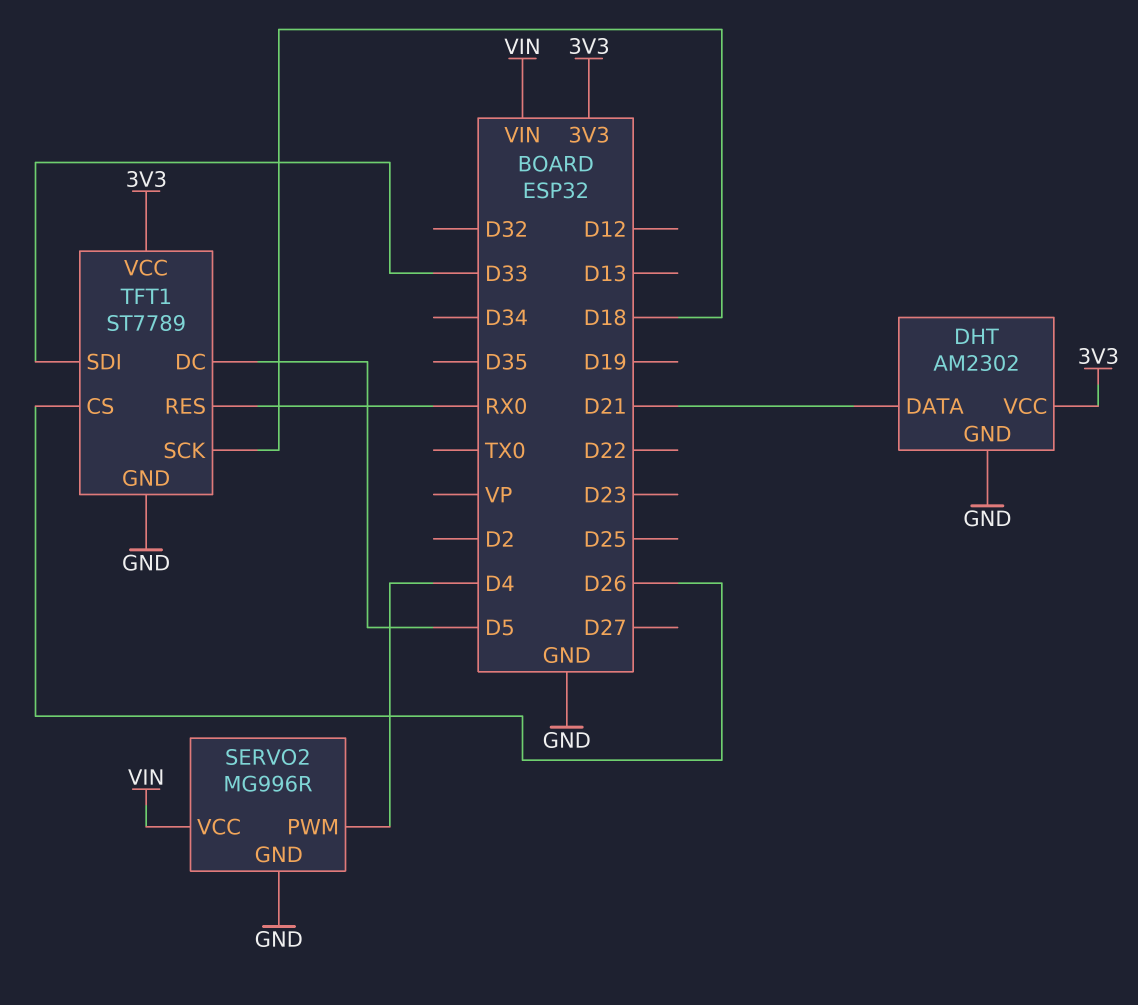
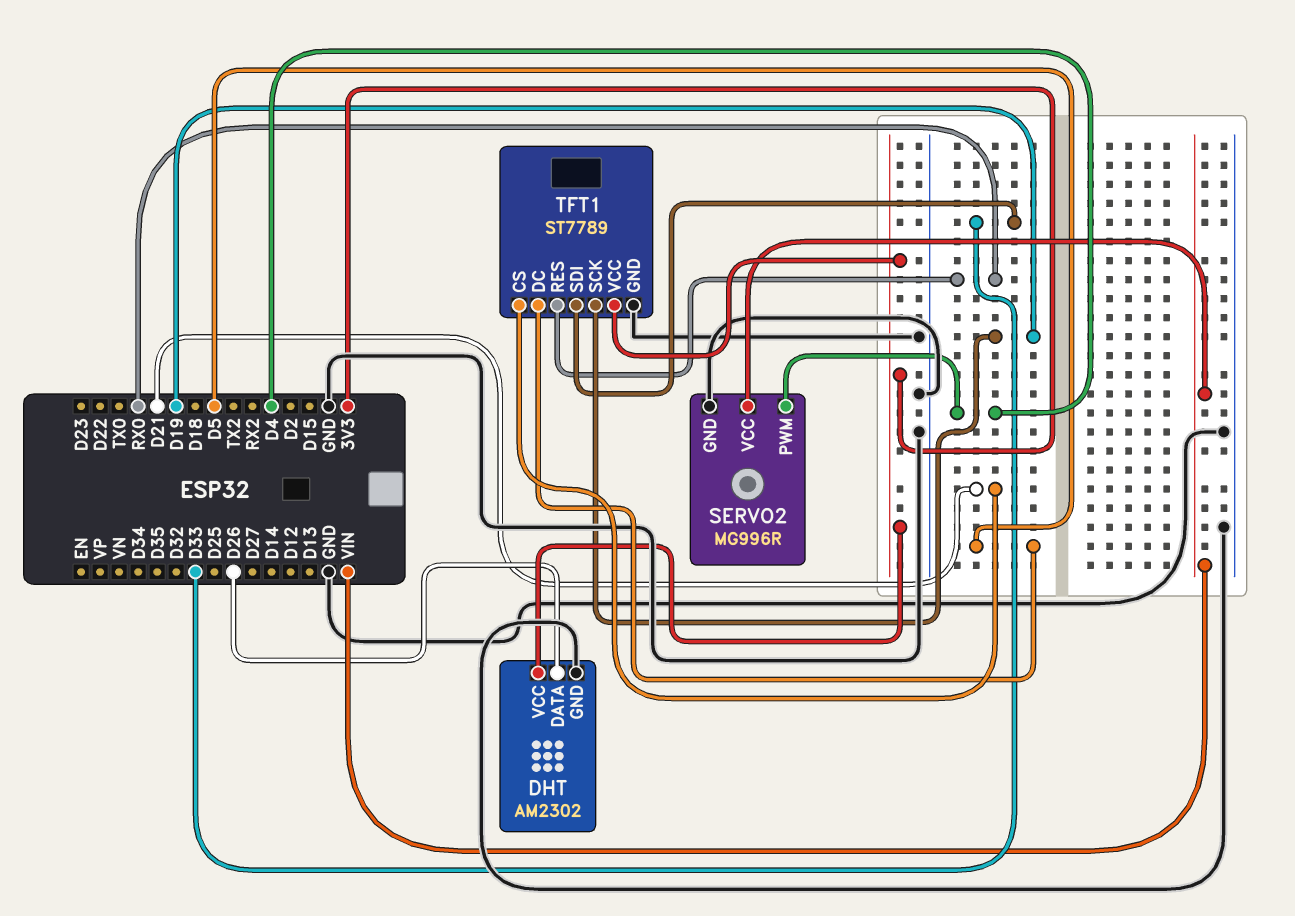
DHT pin DATA: D21 -> D26
TFT1 pin CS: D26 -> D21
TFT1 pin SCK: D18 -> D19

